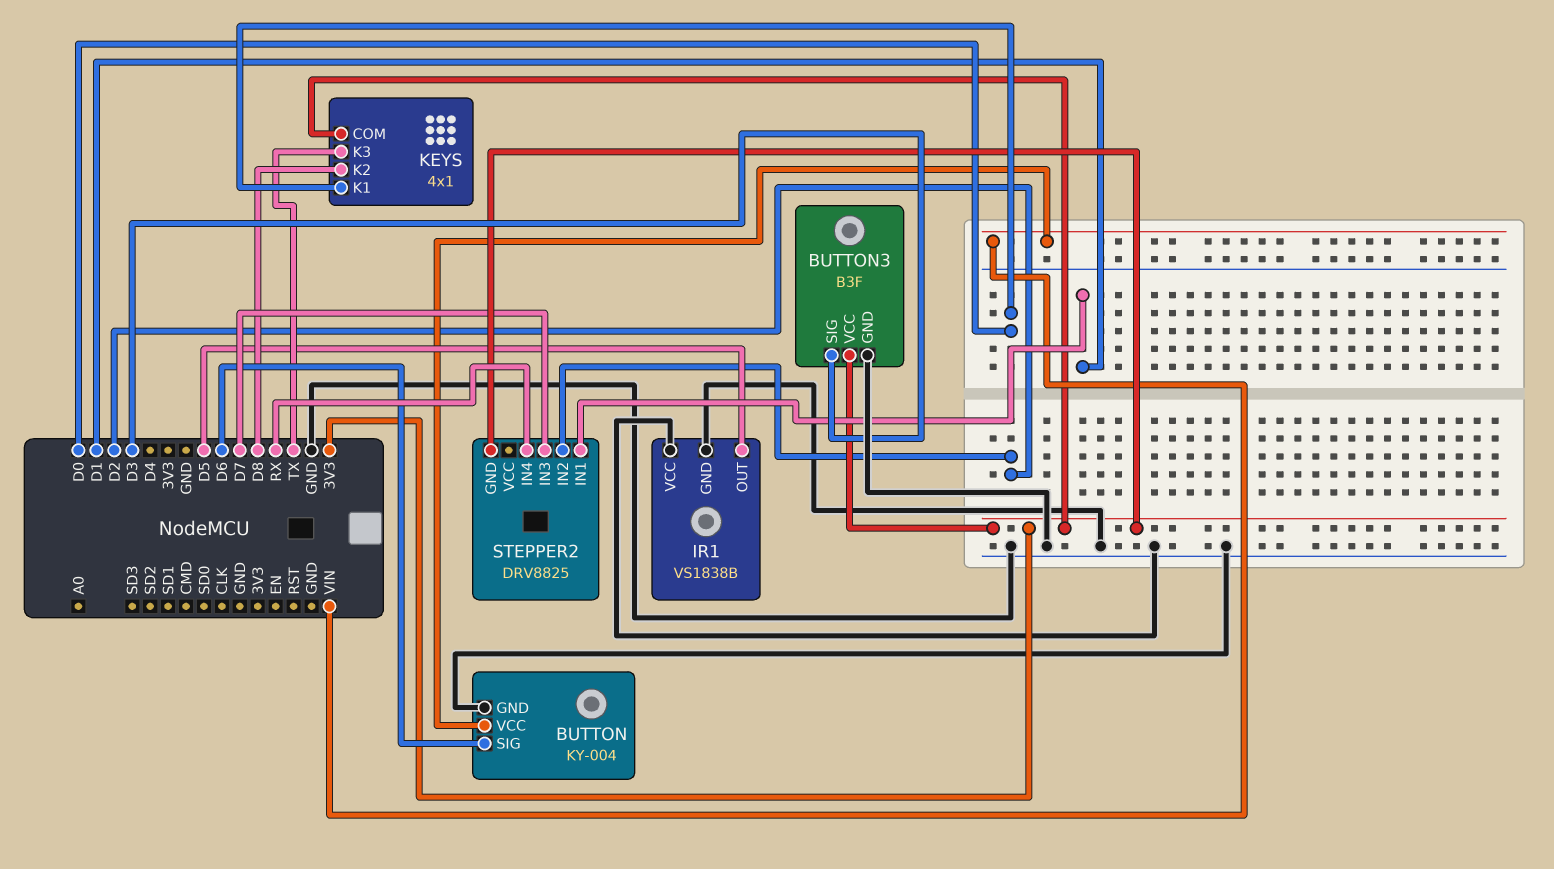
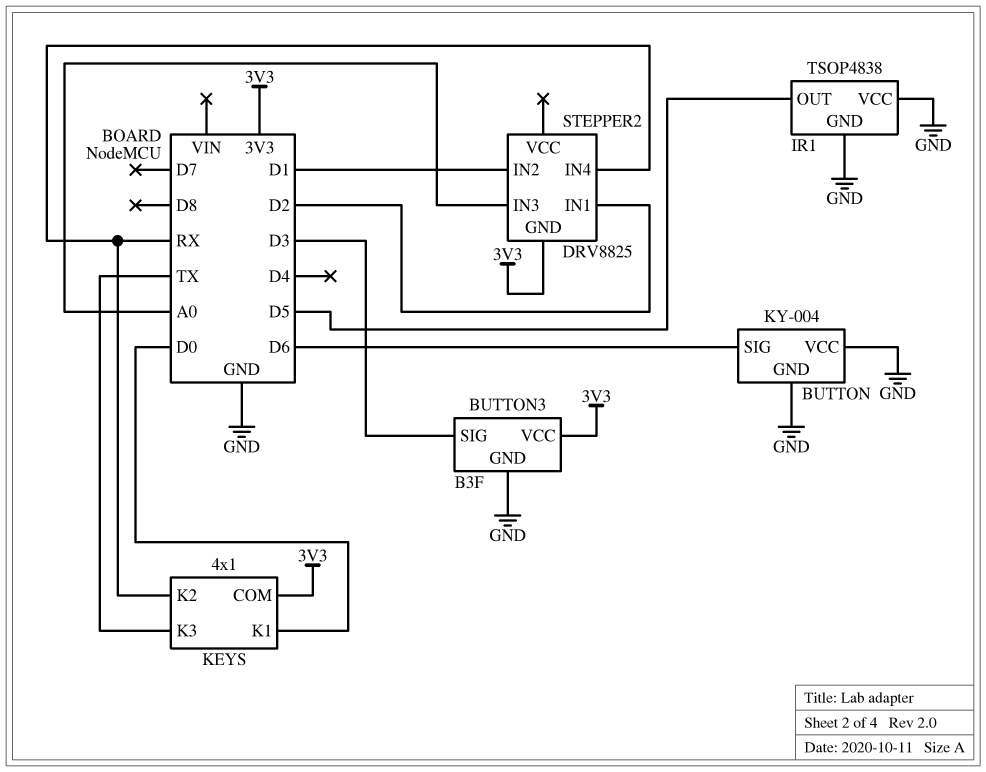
BUTTON pin VCC: VIN -> GND
IR1: VS1838B -> TSOP4838
KEYS pin K2: D8 -> RX
STEPPER2 pin IN1: D1 -> D2
STEPPER2 pin IN2: D2 -> D1
STEPPER2 pin IN3: D7 -> A0

